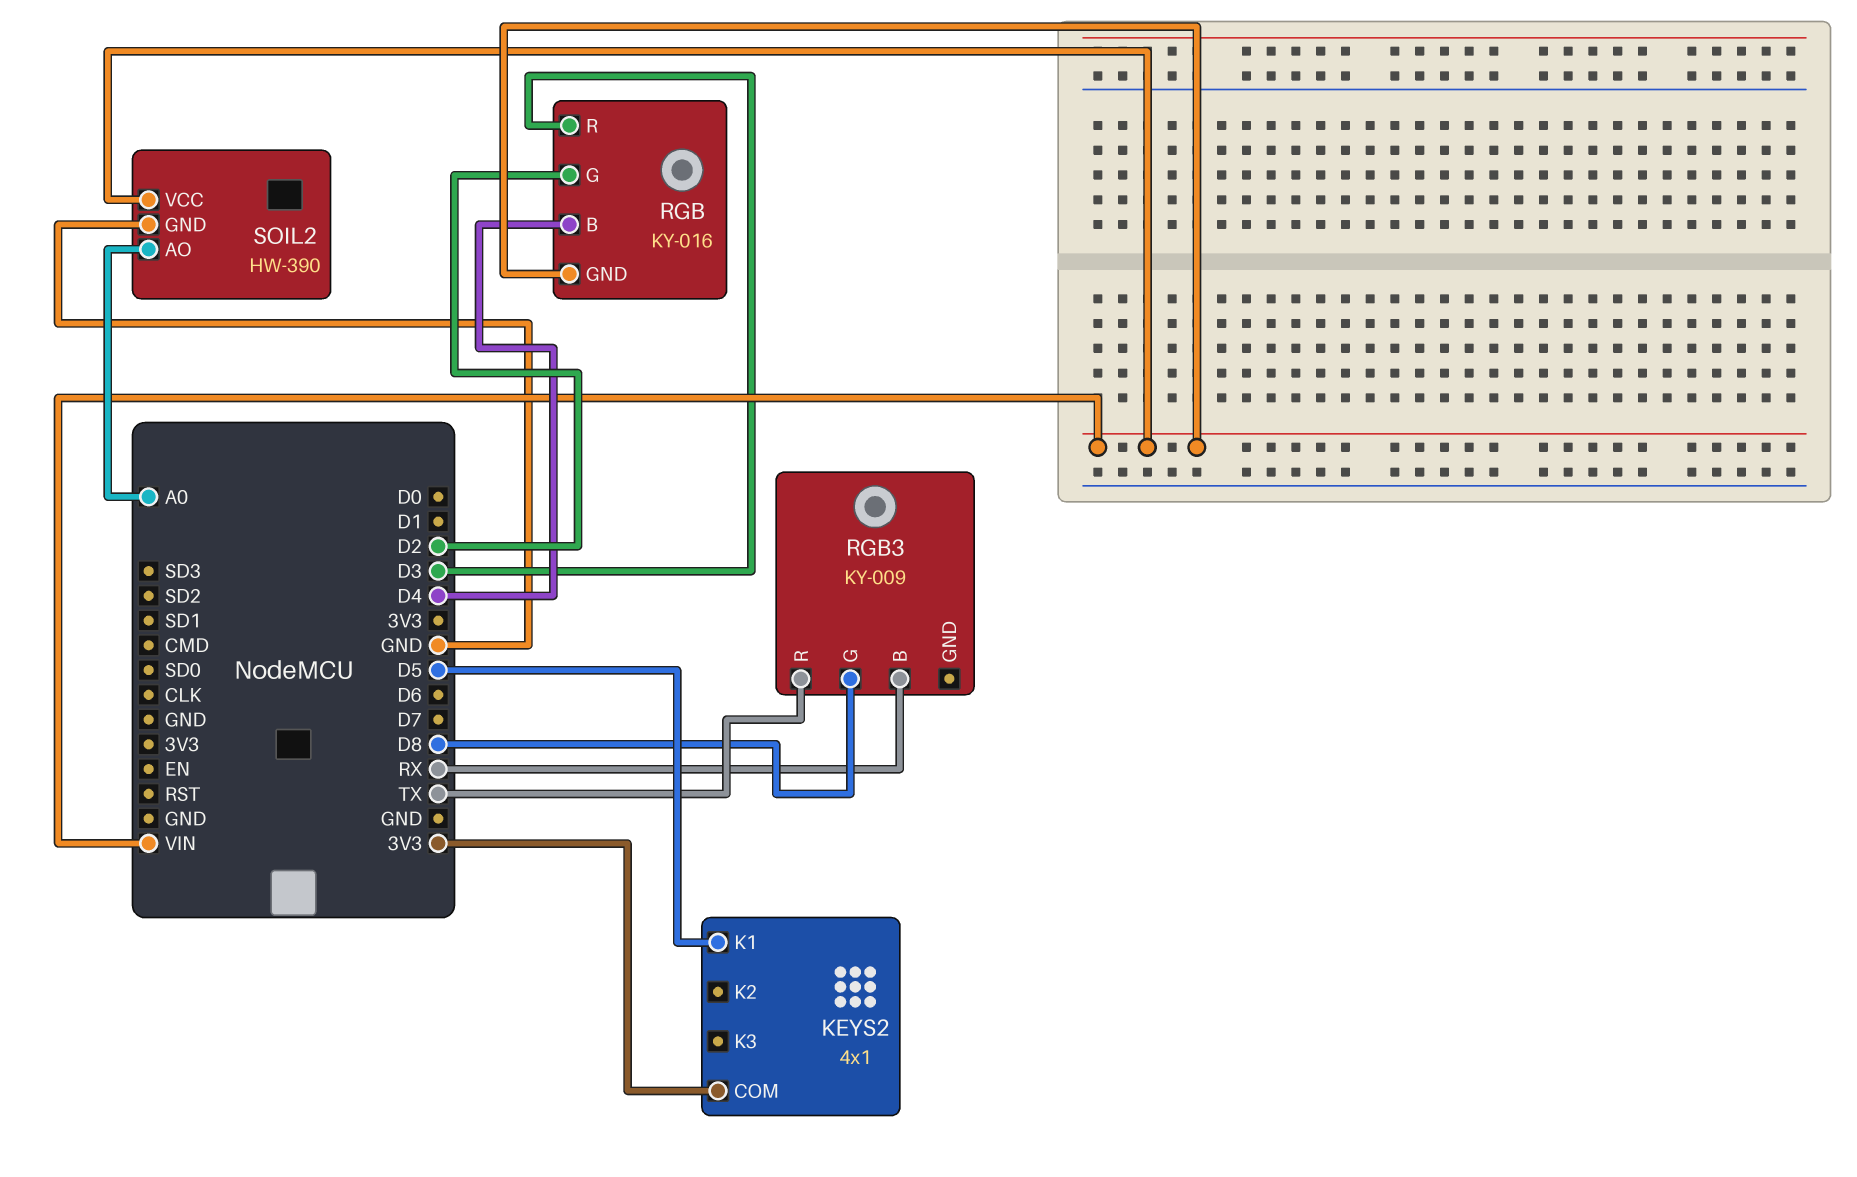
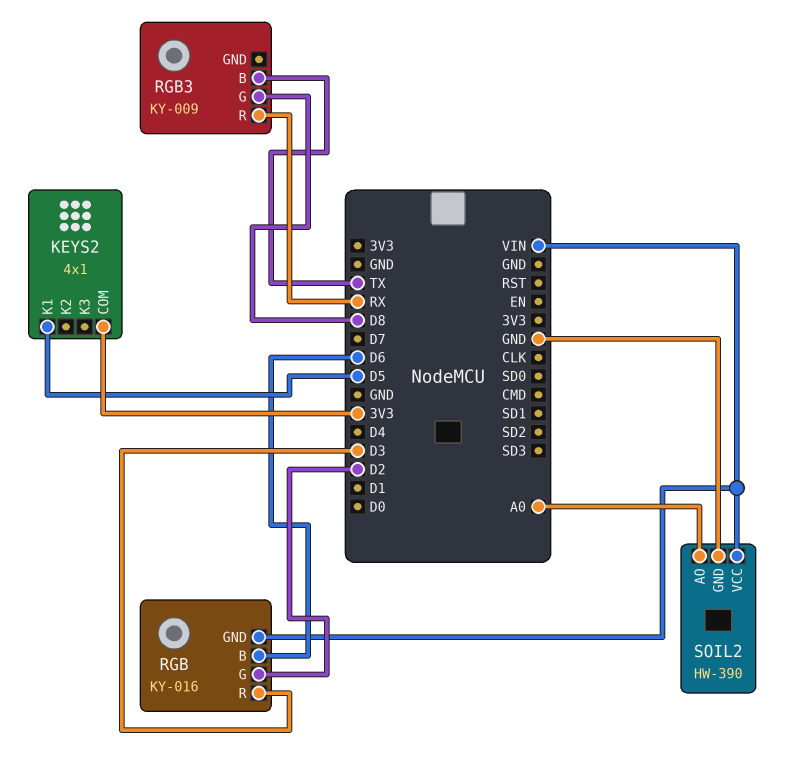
RGB pin B: D4 -> D6
RGB3 pin B: RX -> TX
RGB3 pin R: TX -> RX

